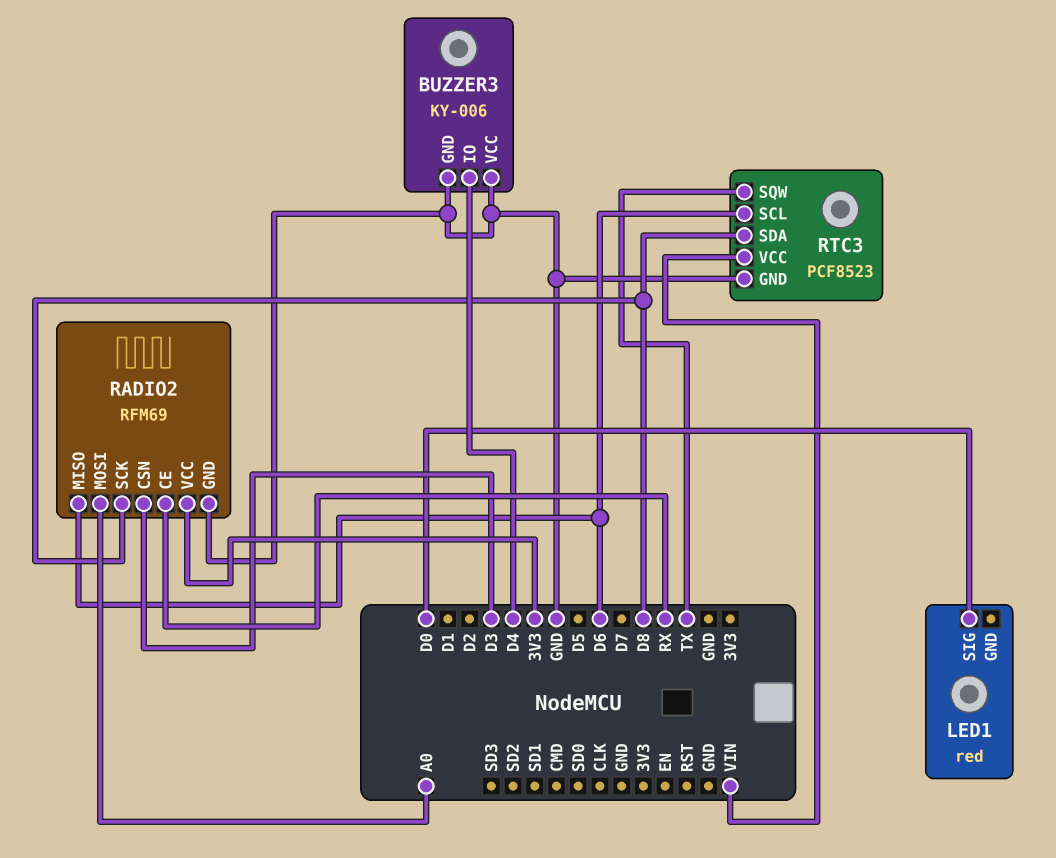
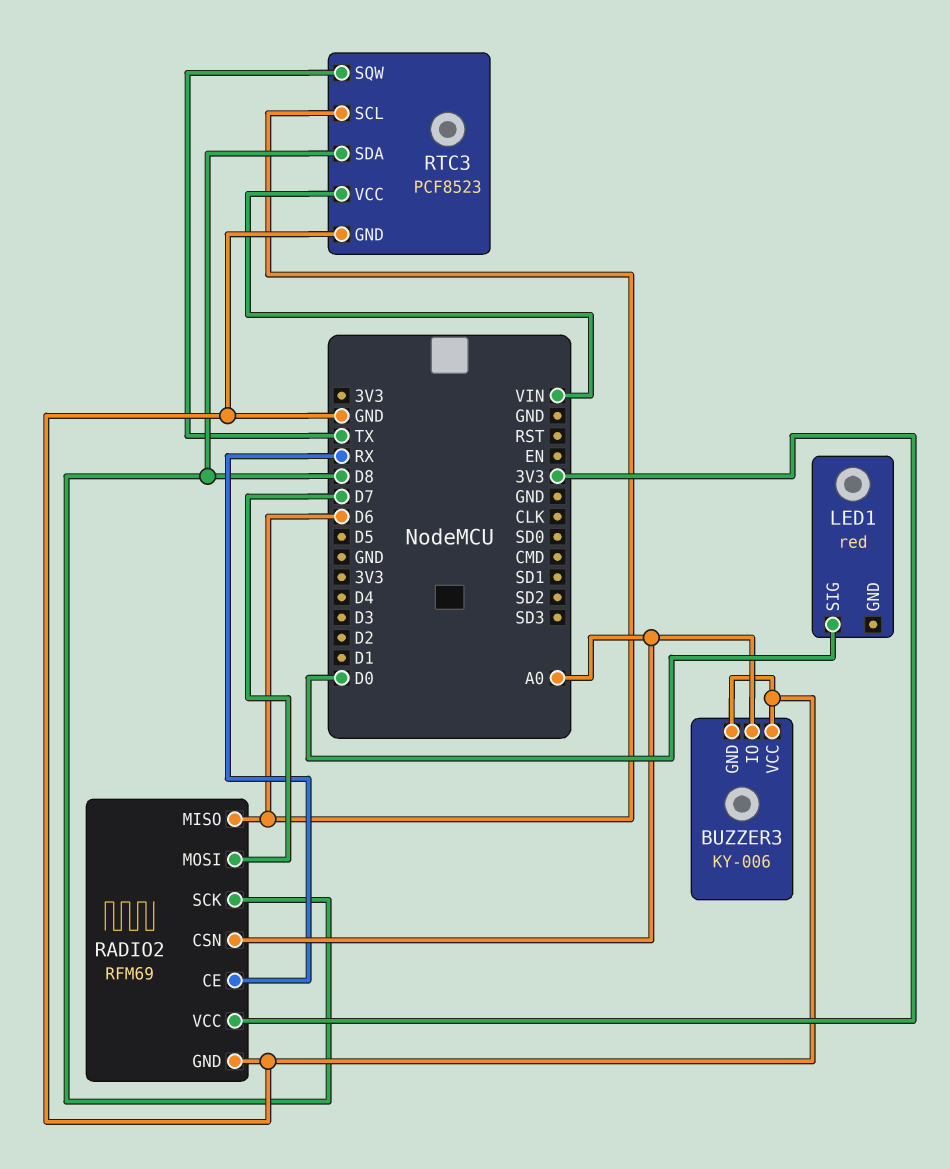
BUZZER3 pin IO: D4 -> A0
RADIO2 pin CSN: D3 -> A0
RADIO2 pin MOSI: A0 -> D7

